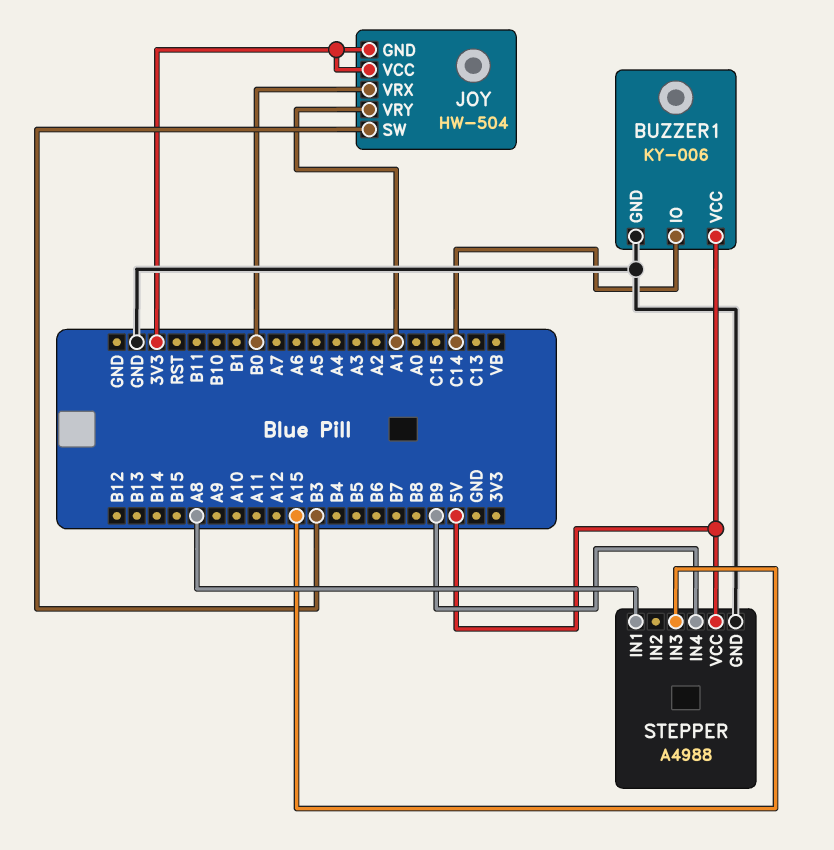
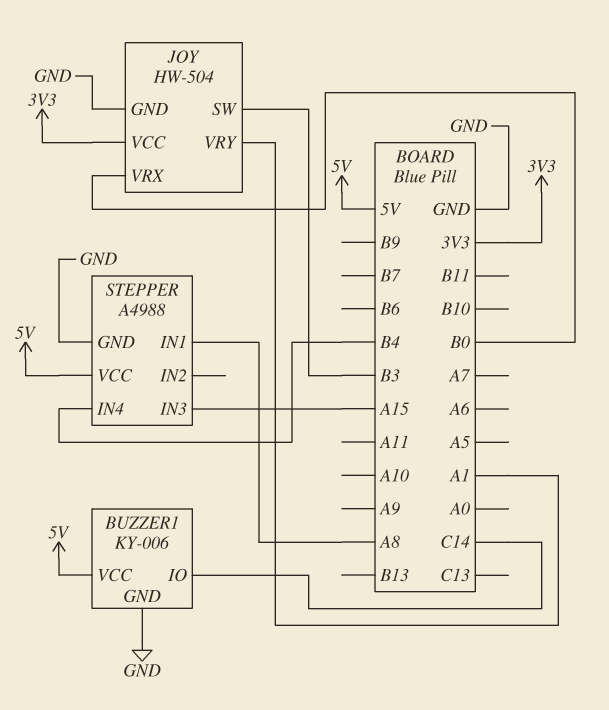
JOY pin GND: 3V3 -> GND
STEPPER pin IN4: B9 -> B4

